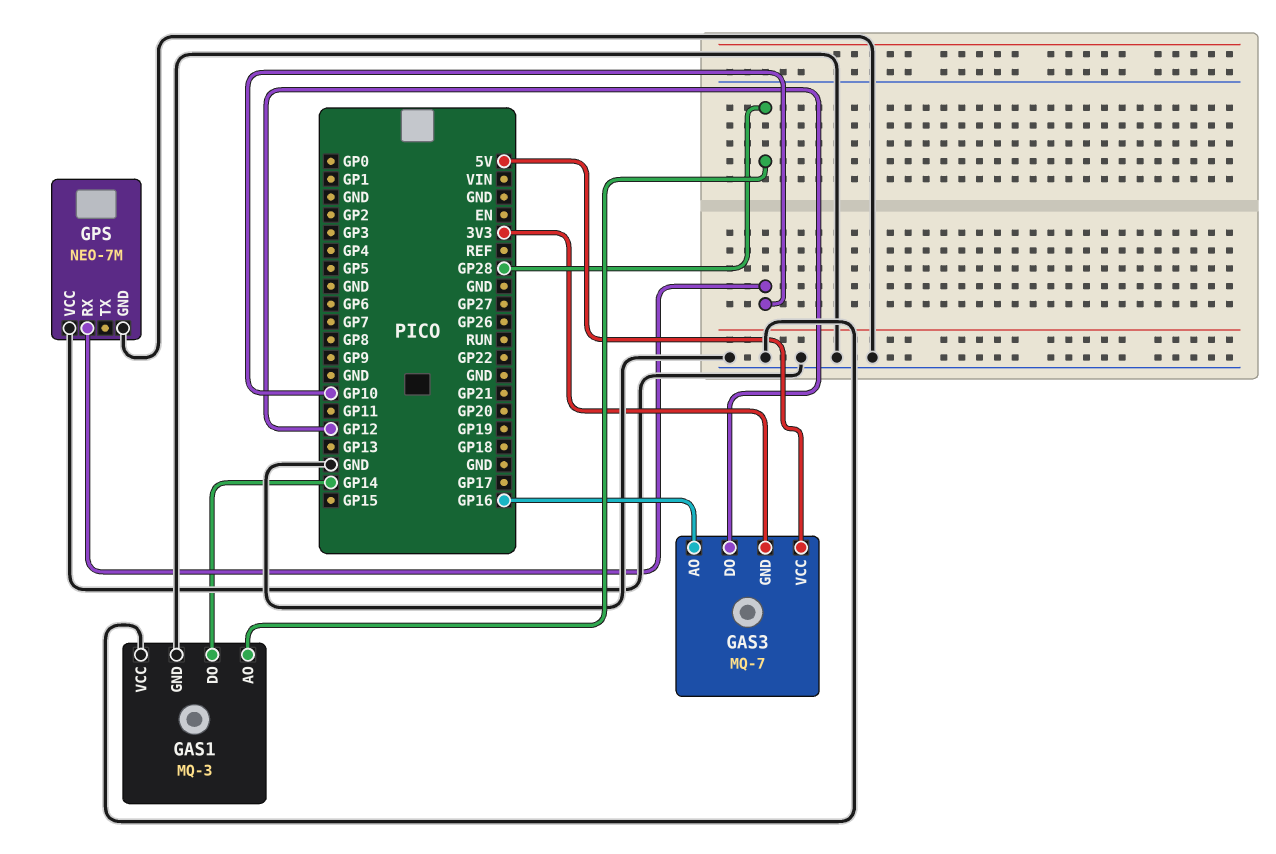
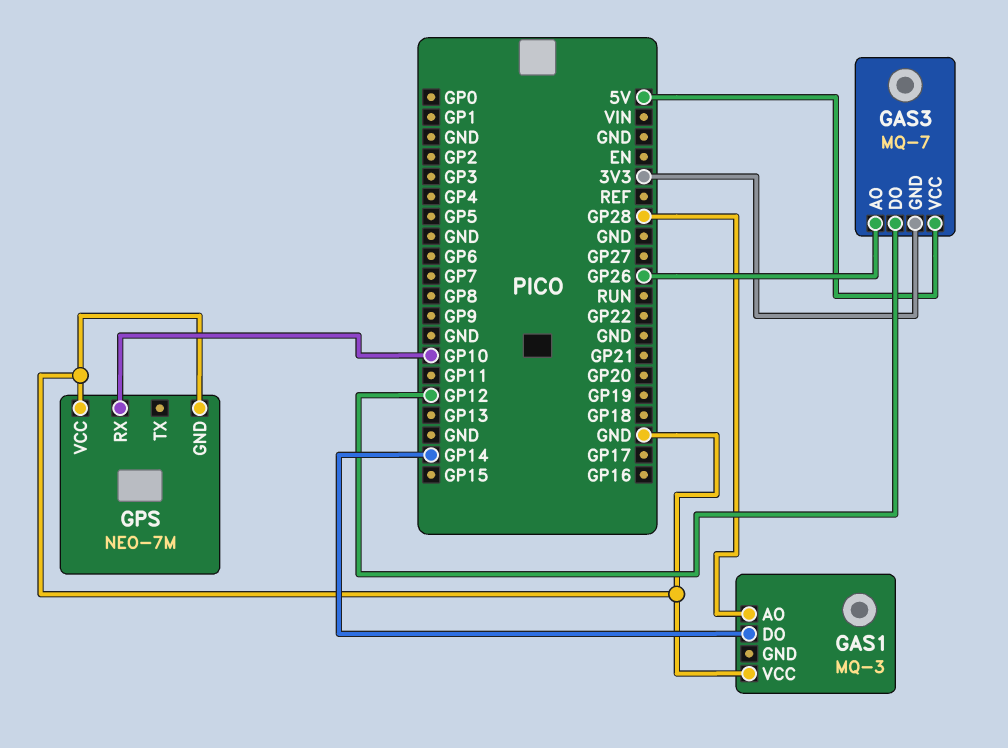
GAS1 pin GND: GND -> none
GAS3 pin AO: GP16 -> GP26

